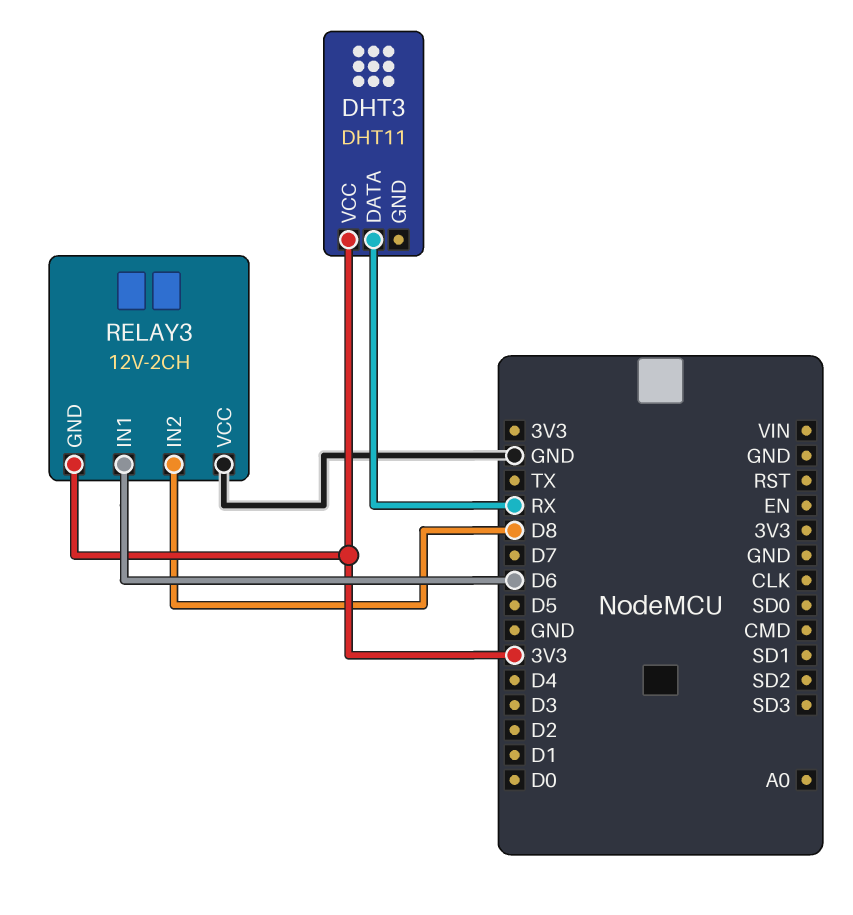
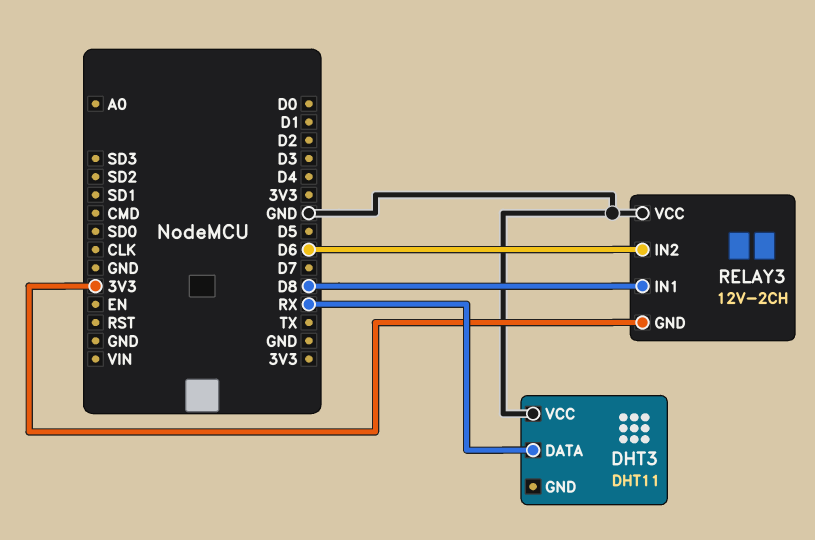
DHT3 pin VCC: 3V3 -> GND
RELAY3 pin IN1: D6 -> D8
RELAY3 pin IN2: D8 -> D6

